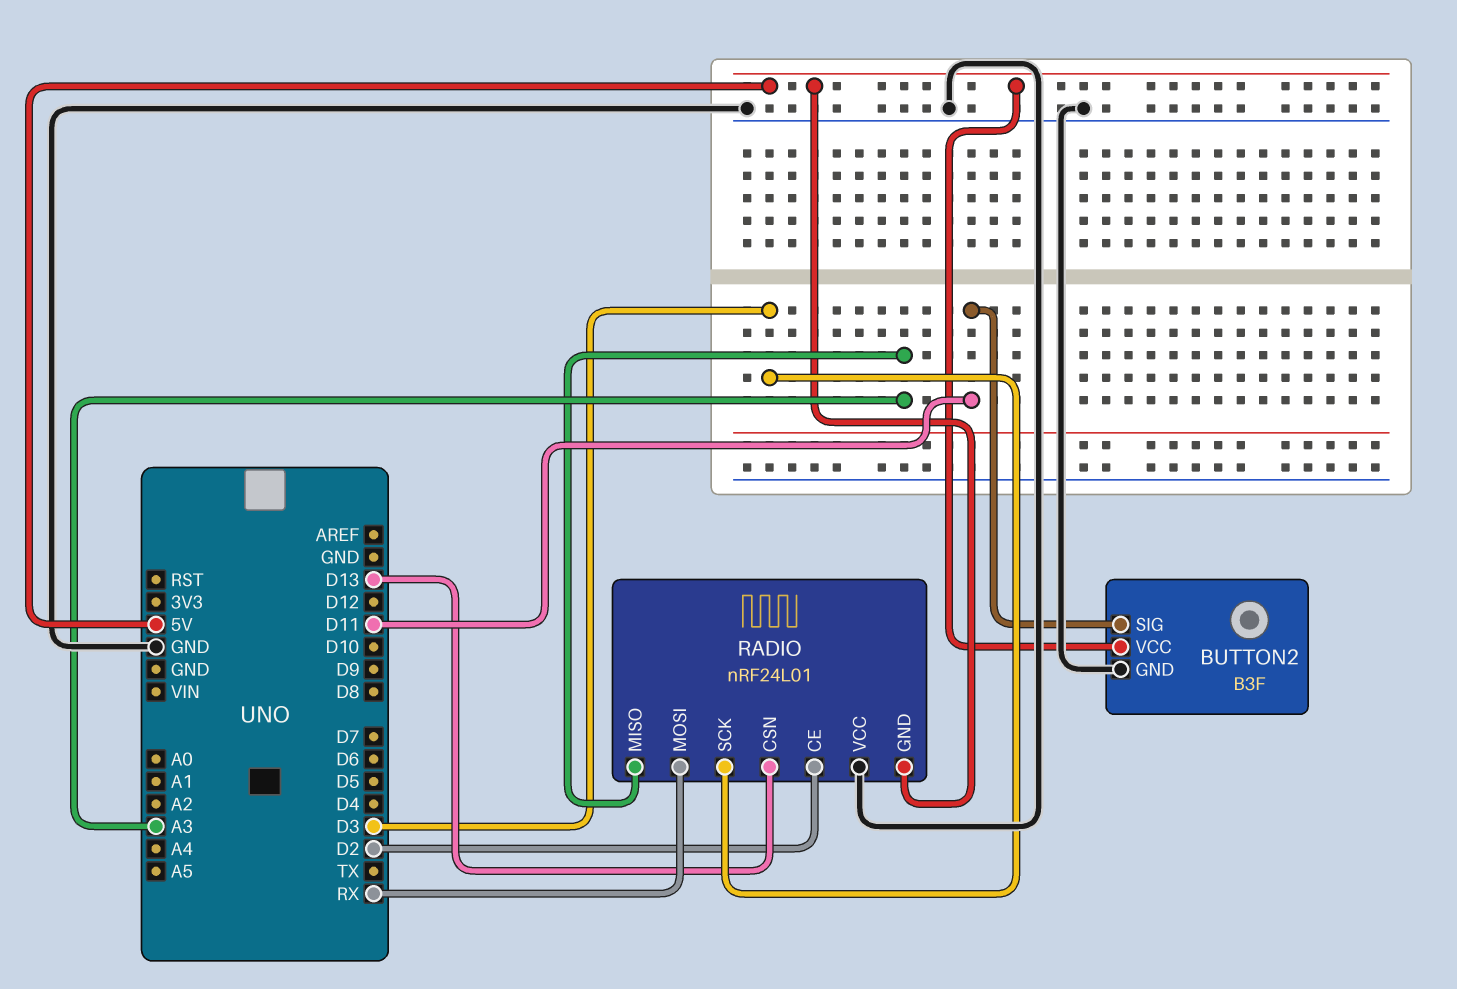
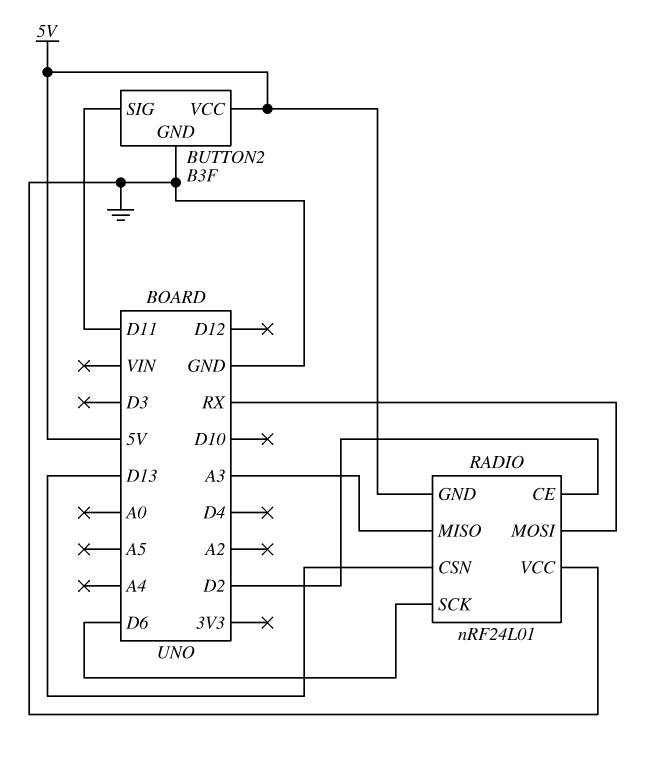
RADIO pin SCK: D3 -> D6

